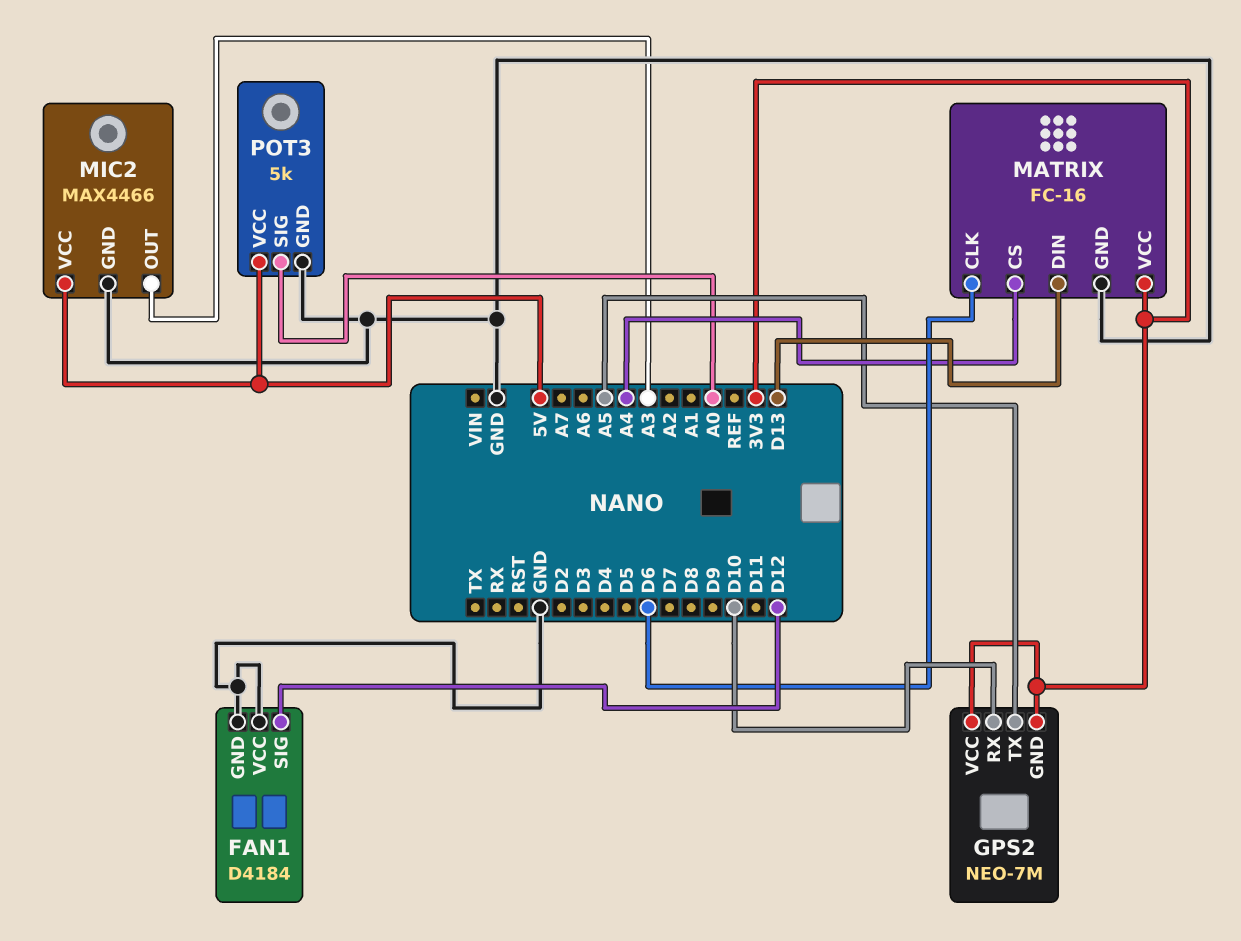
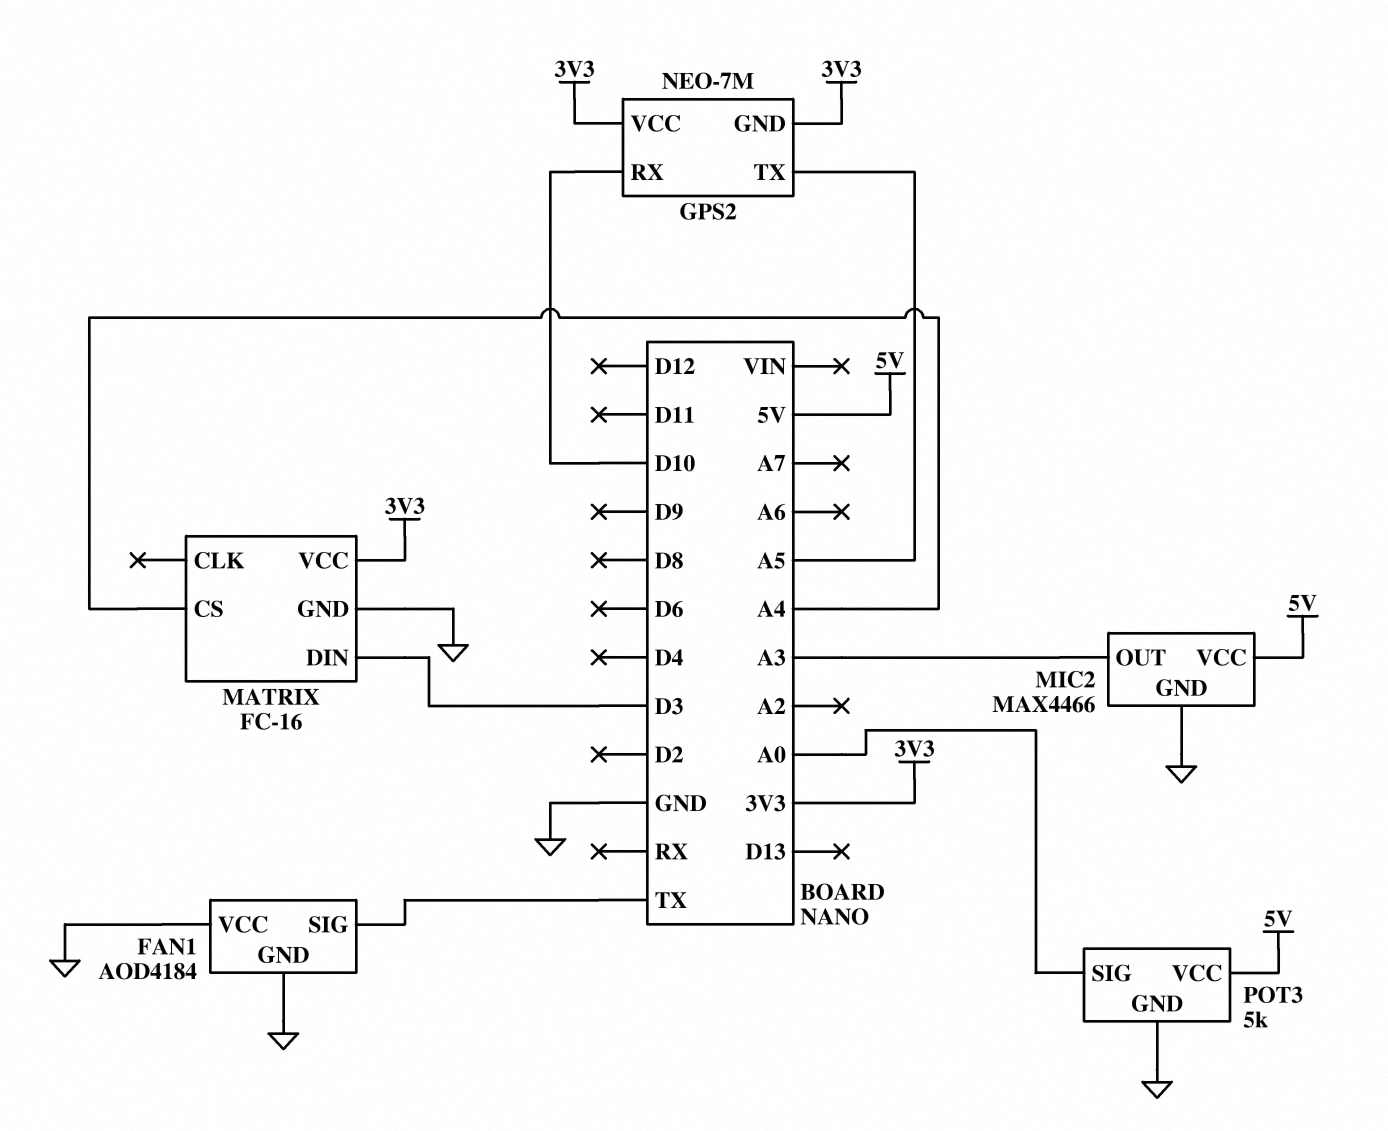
FAN1: D4184 -> AOD4184
FAN1 pin SIG: D12 -> TX
MATRIX pin CLK: D6 -> none
MATRIX pin DIN: D13 -> D3

